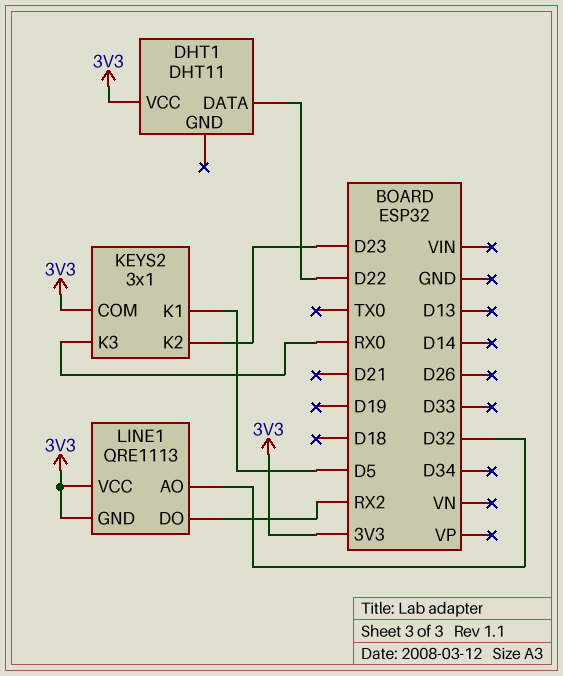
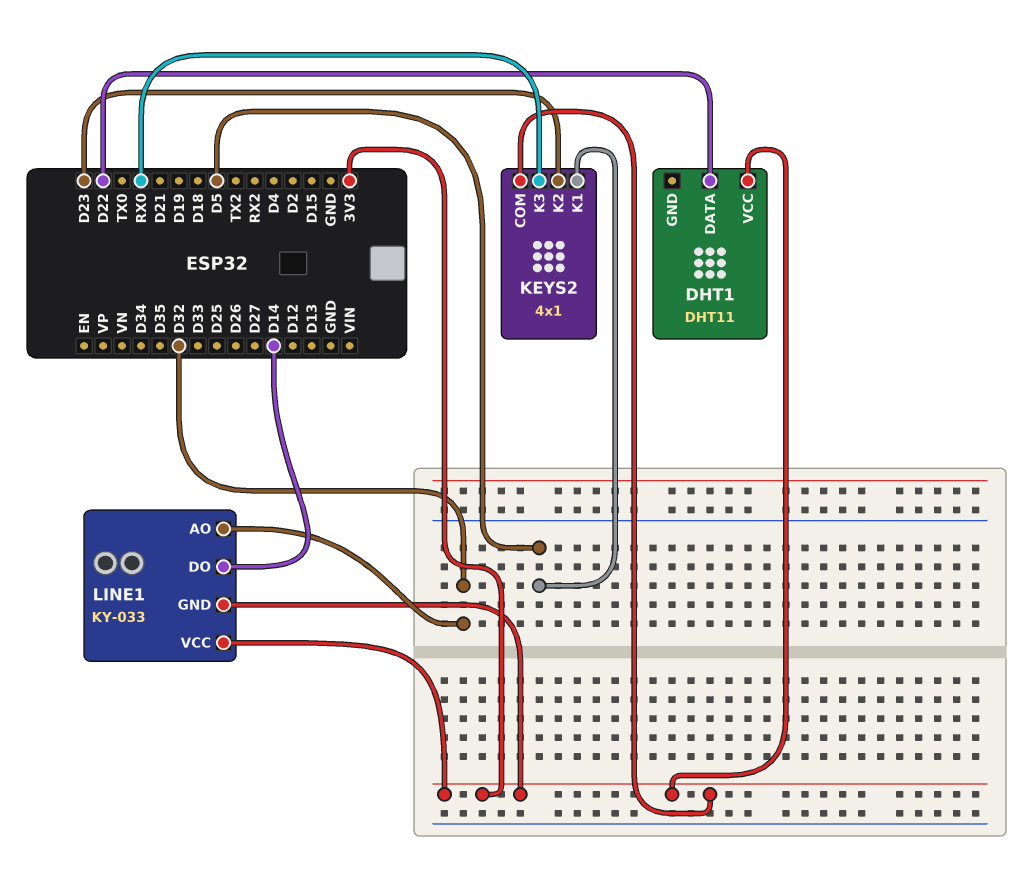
KEYS2: 3x1 -> 4x1
LINE1: QRE1113 -> KY-033
LINE1 pin DO: RX2 -> D14

